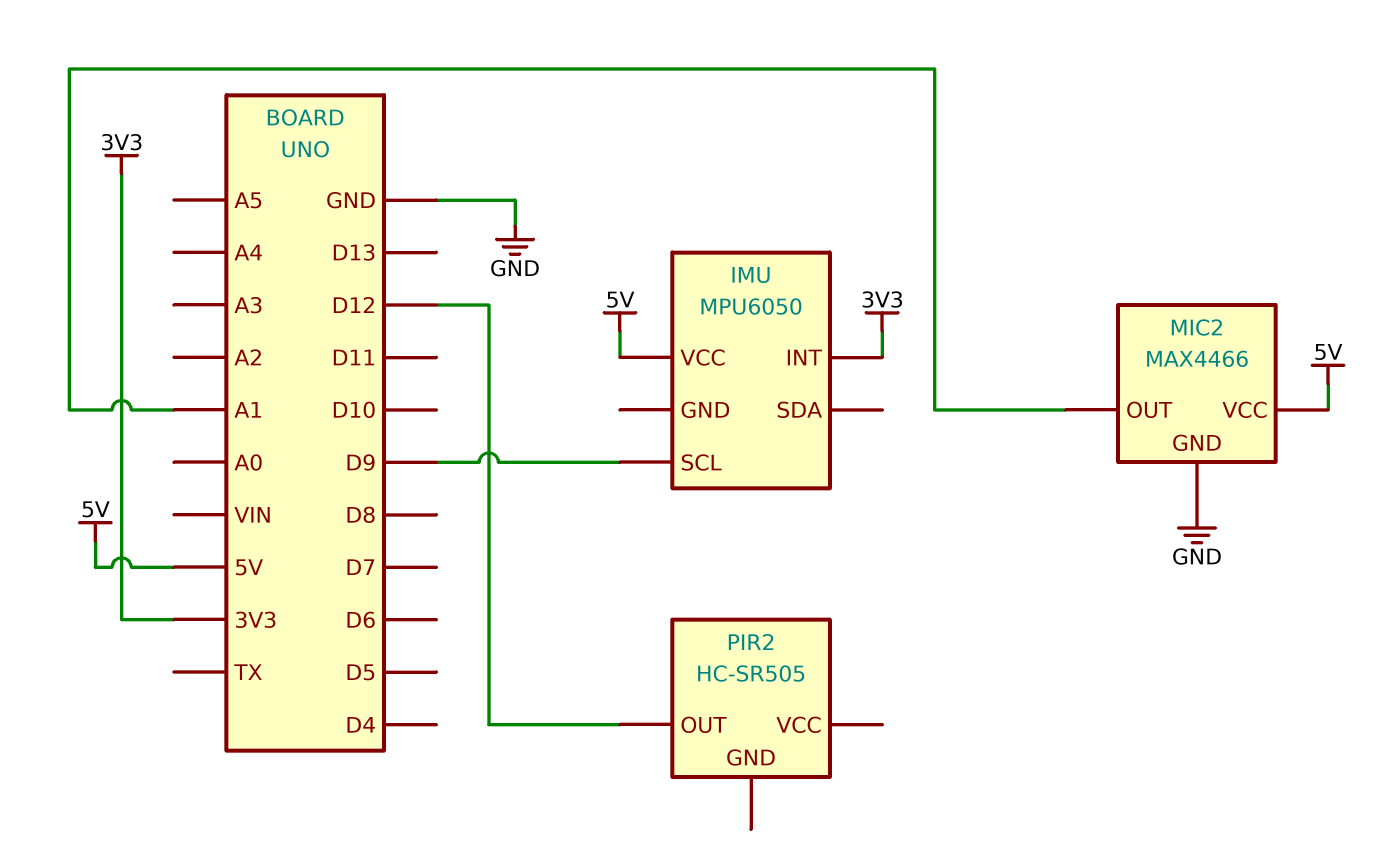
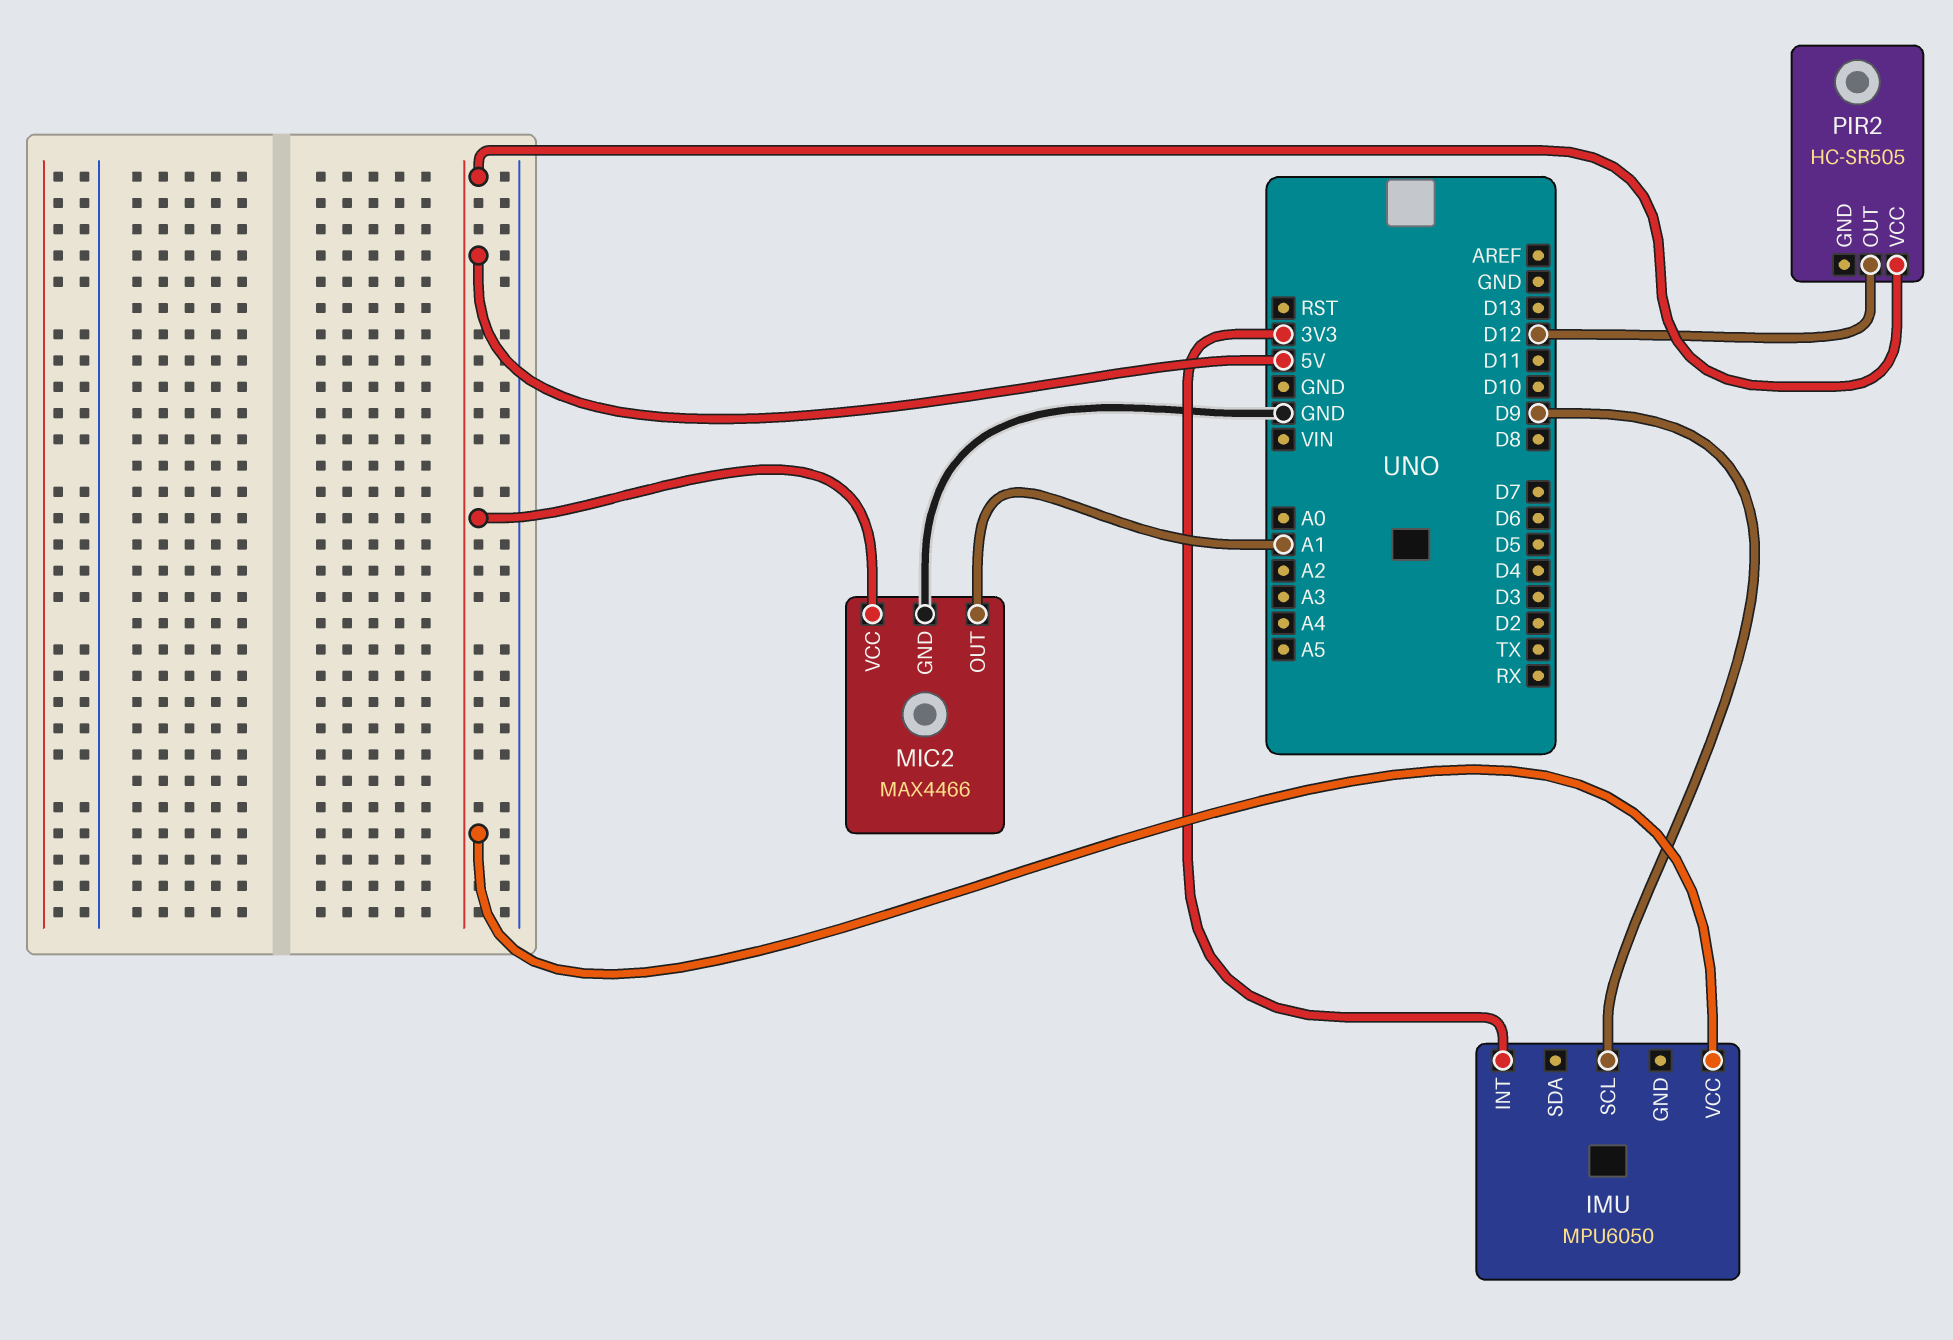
PIR2 pin VCC: none -> 5V

